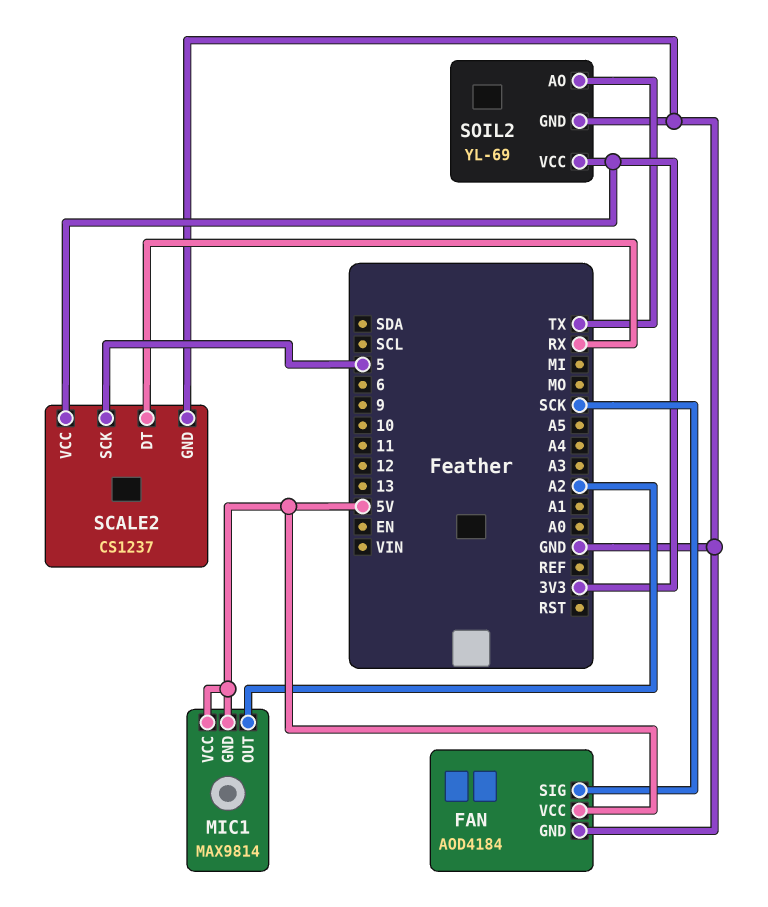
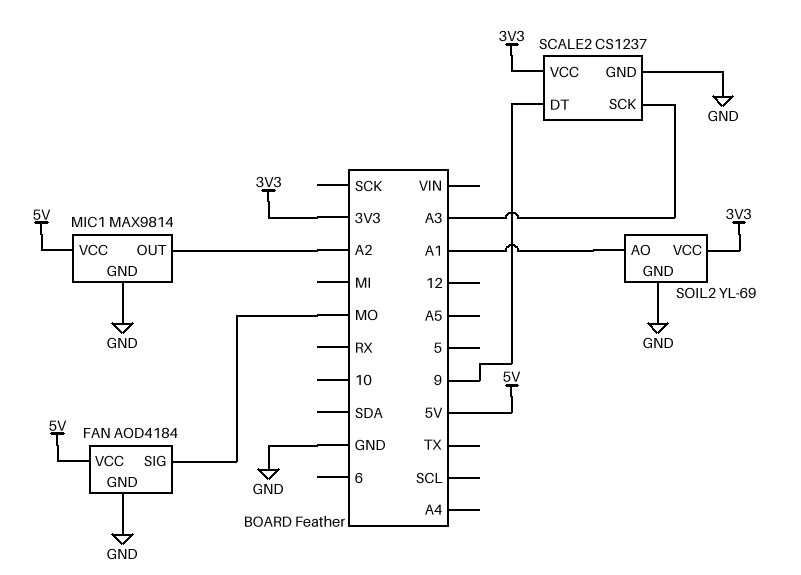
FAN pin SIG: SCK -> MO
MIC1 pin GND: 5V -> GND
SCALE2 pin DT: RX -> 9
SCALE2 pin SCK: 5 -> A3
SOIL2 pin AO: TX -> A1

